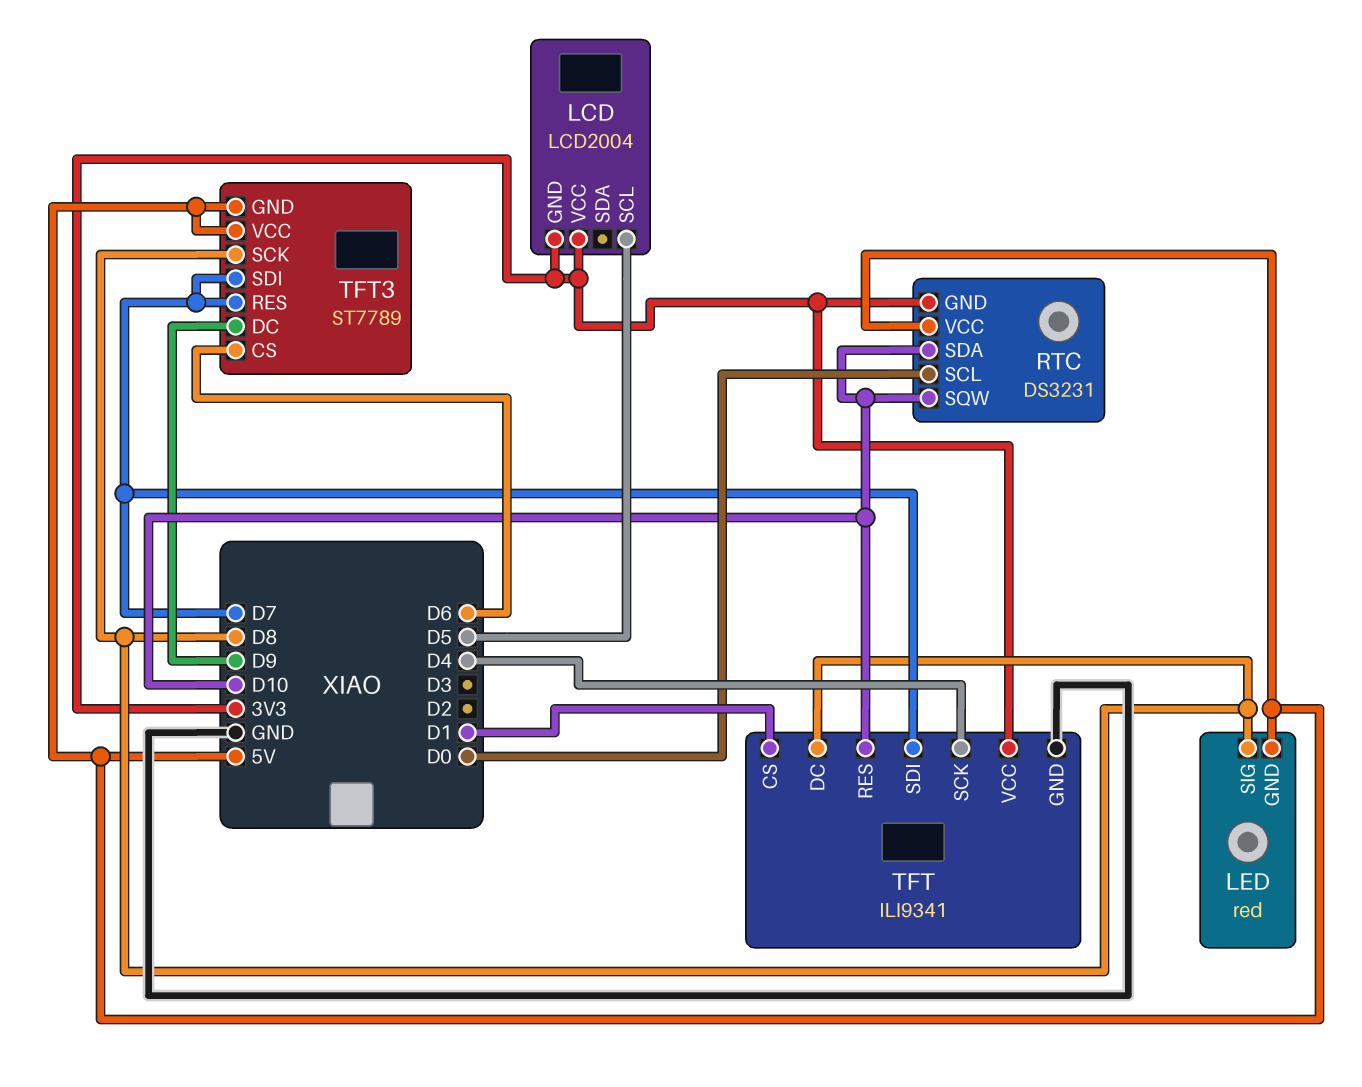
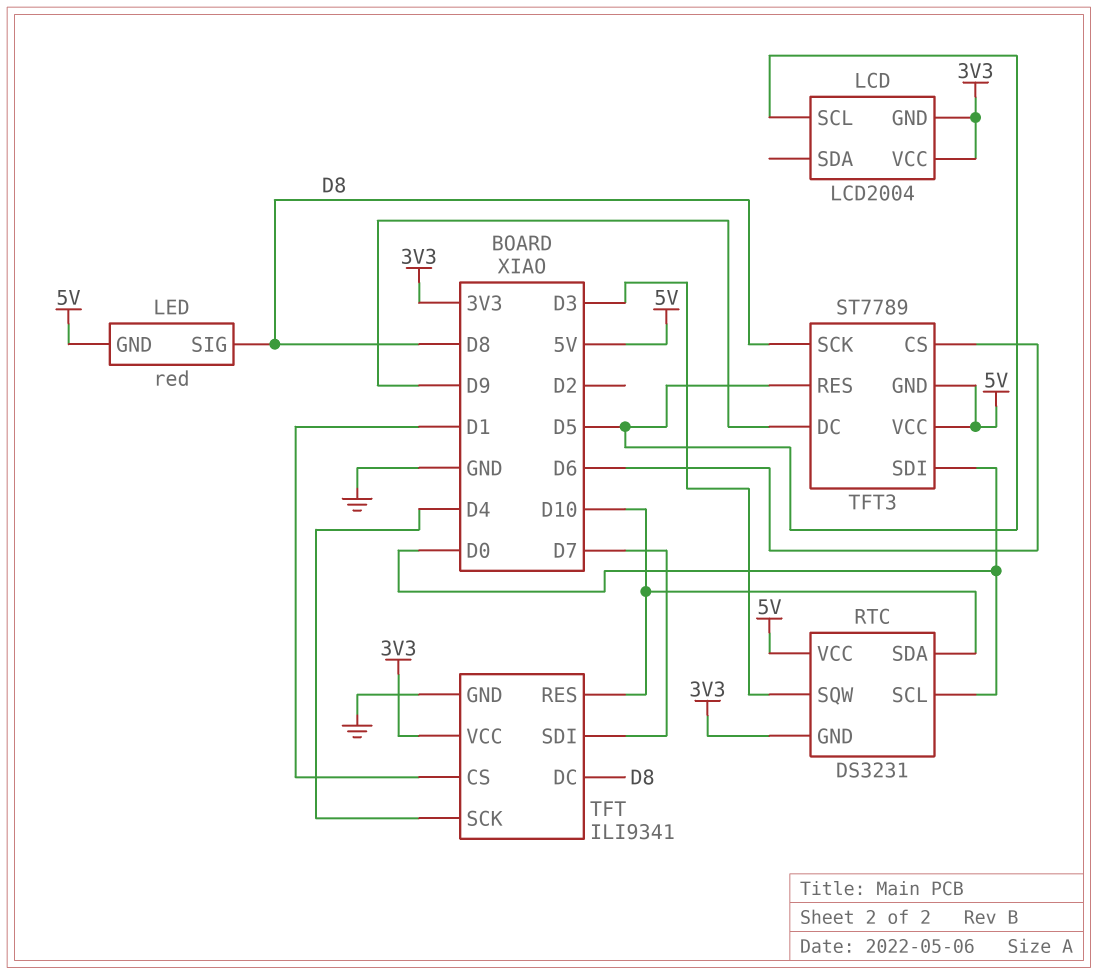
RTC pin SQW: D10 -> D3
TFT3 pin RES: D7 -> D5
TFT3 pin SDI: D7 -> D0

